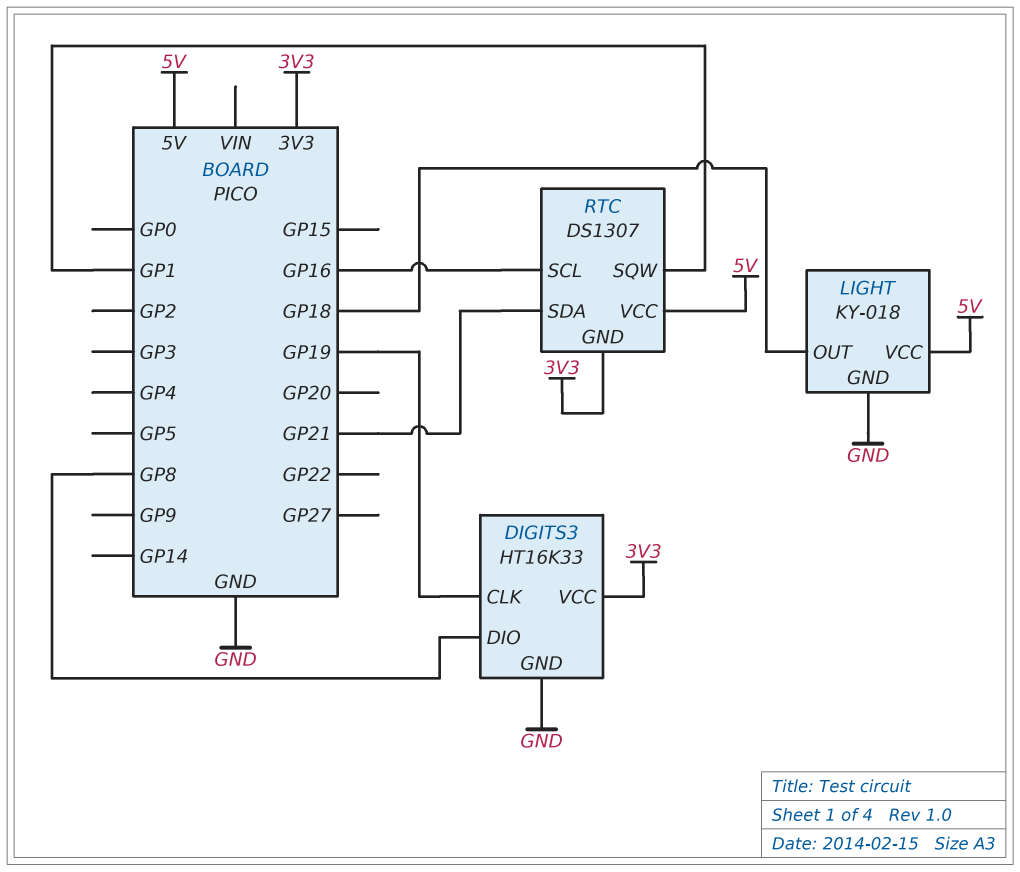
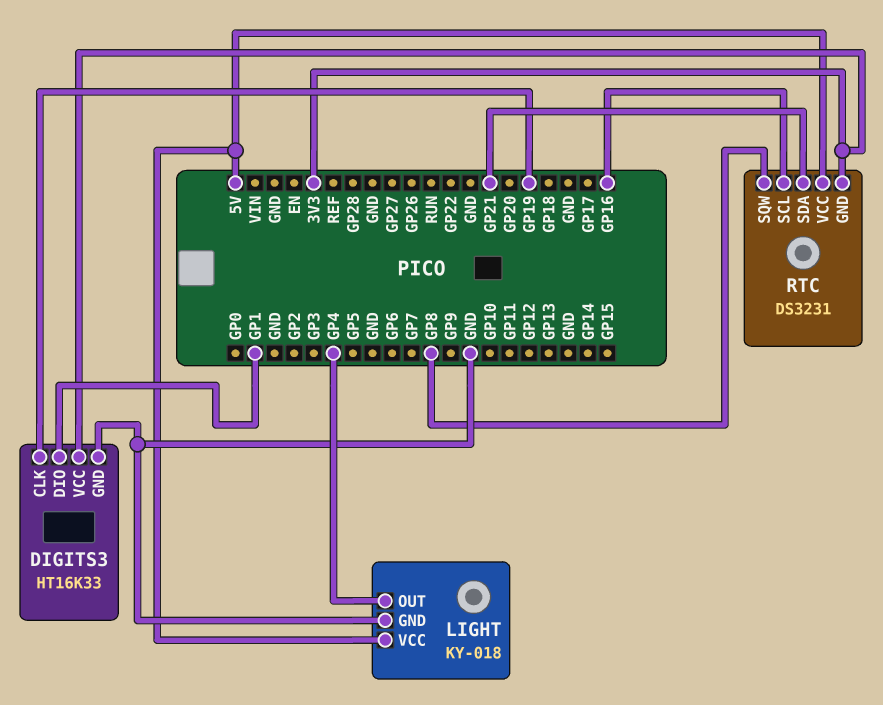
DIGITS3 pin DIO: GP8 -> GP1
LIGHT pin OUT: GP18 -> GP4
RTC: DS1307 -> DS3231
RTC pin SQW: GP1 -> GP8

